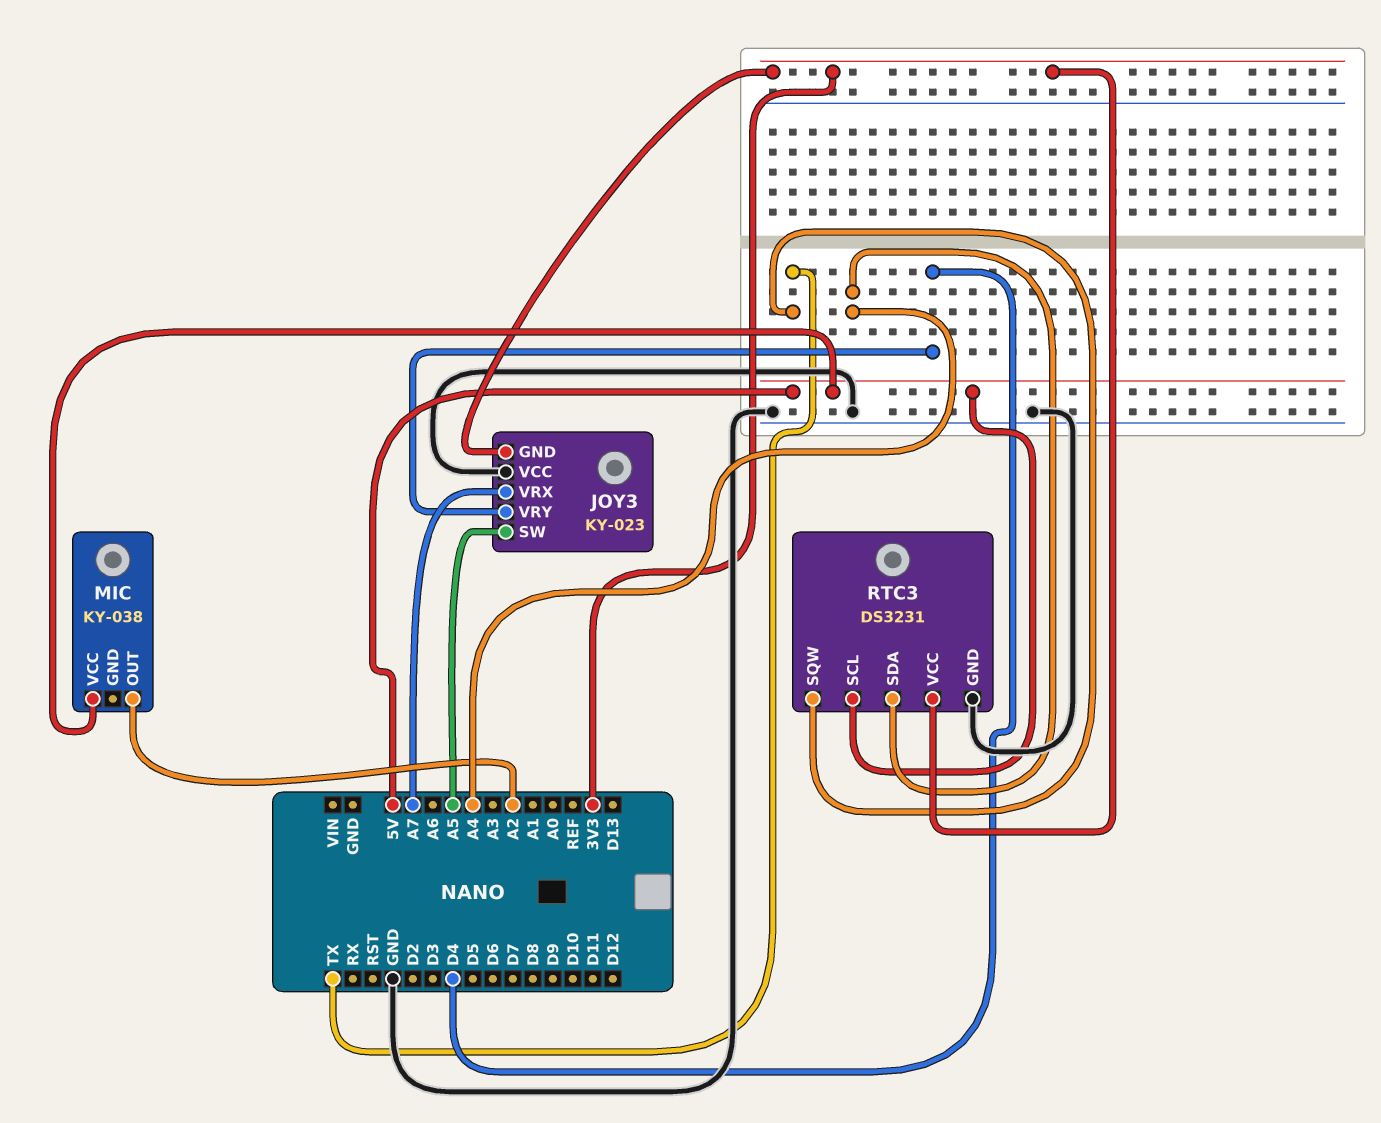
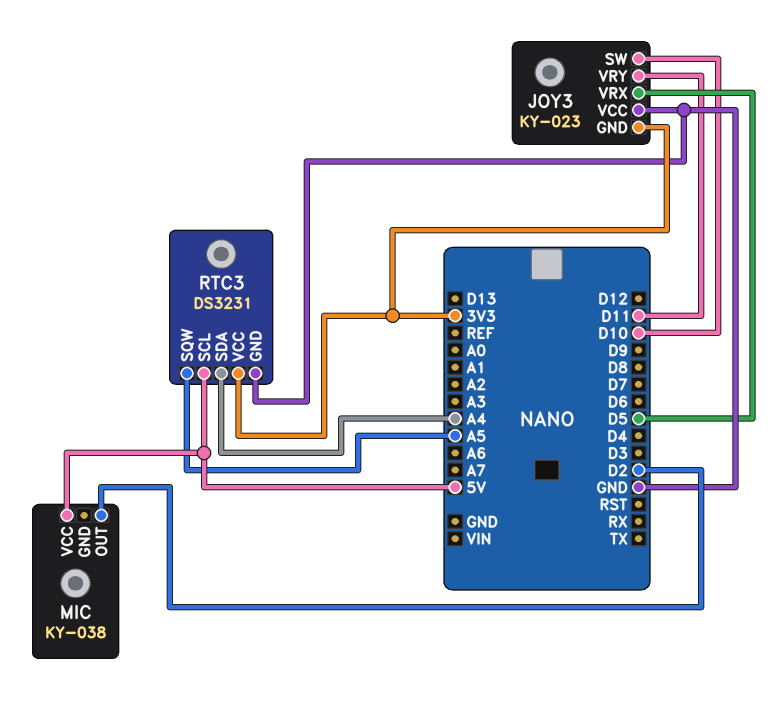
JOY3 pin SW: A5 -> D10
JOY3 pin VRX: A7 -> D5
JOY3 pin VRY: D4 -> D11
MIC pin OUT: A2 -> D2
RTC3 pin SQW: TX -> A5

